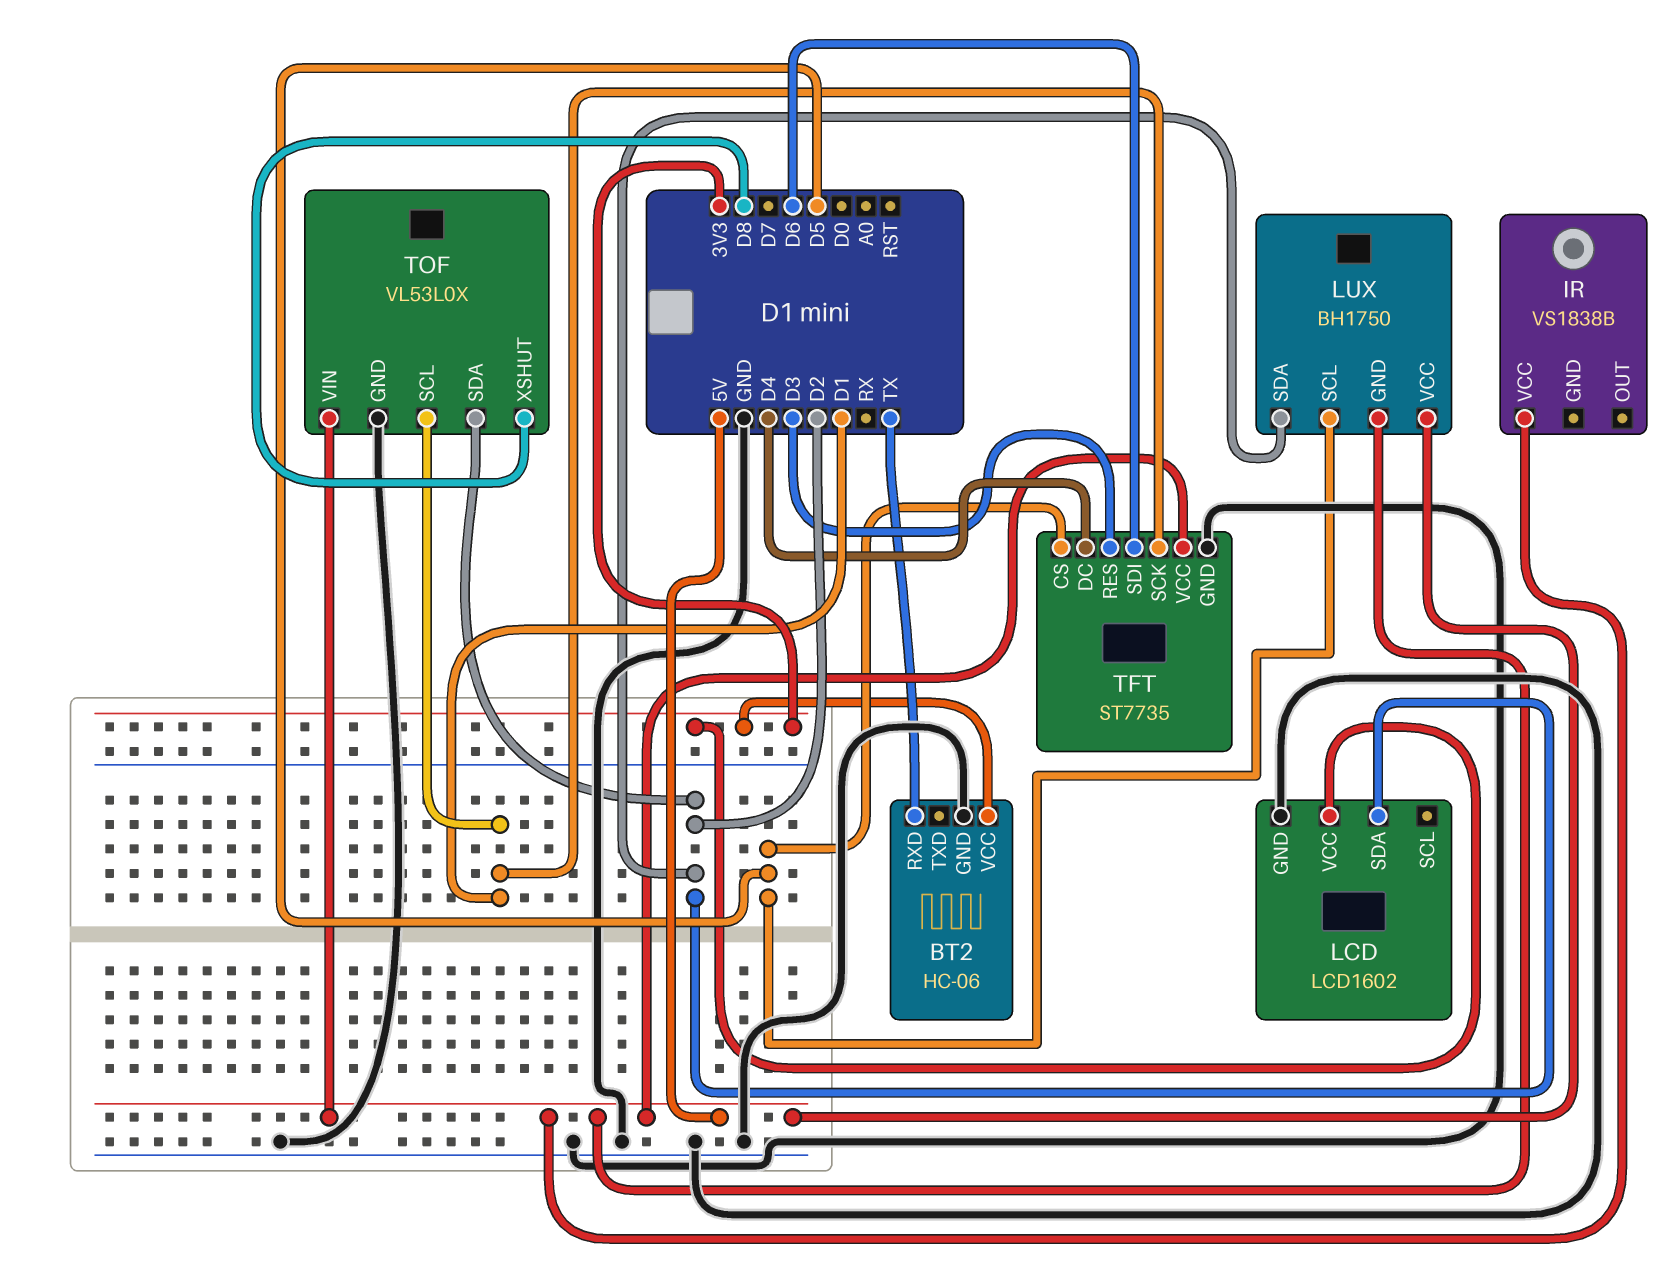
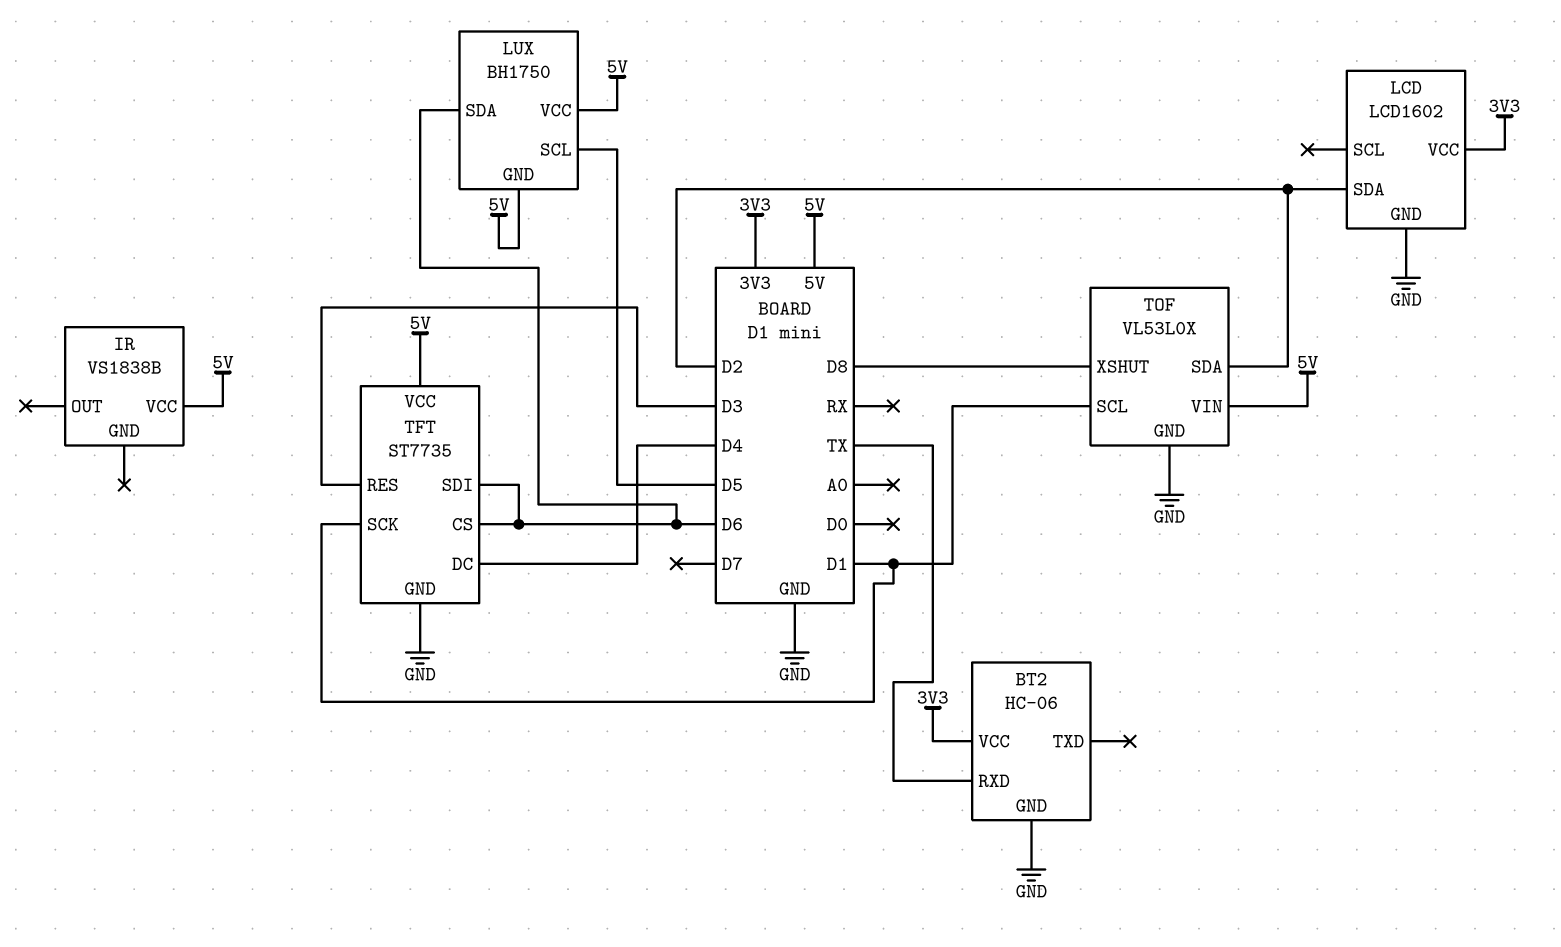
LUX pin SDA: D2 -> D6
TFT pin CS: D5 -> D6

